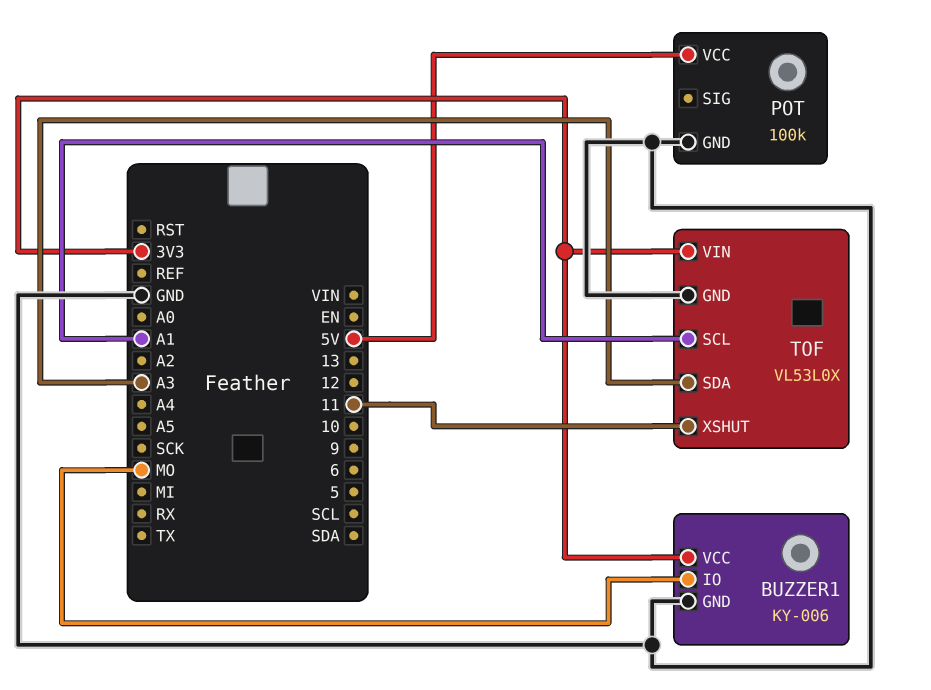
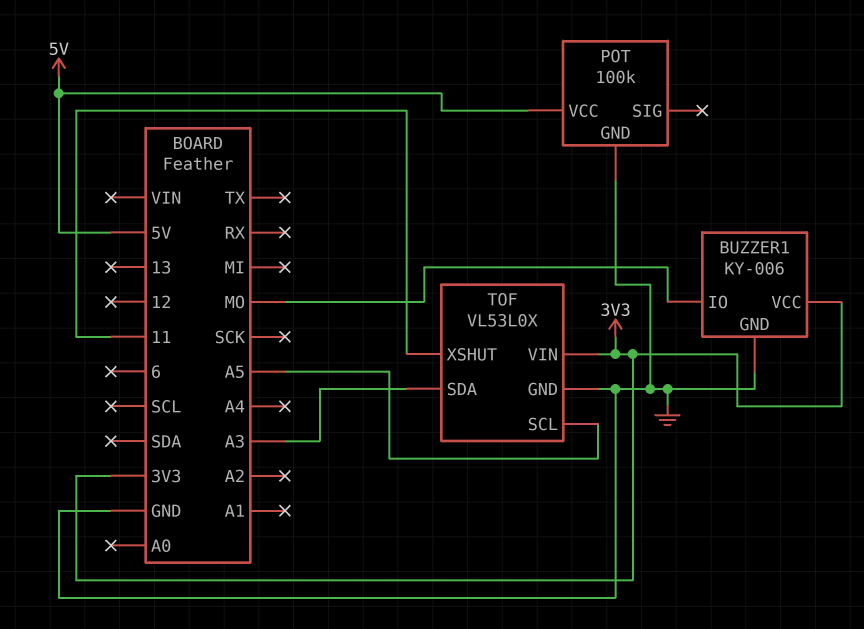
TOF pin SCL: A1 -> A5

